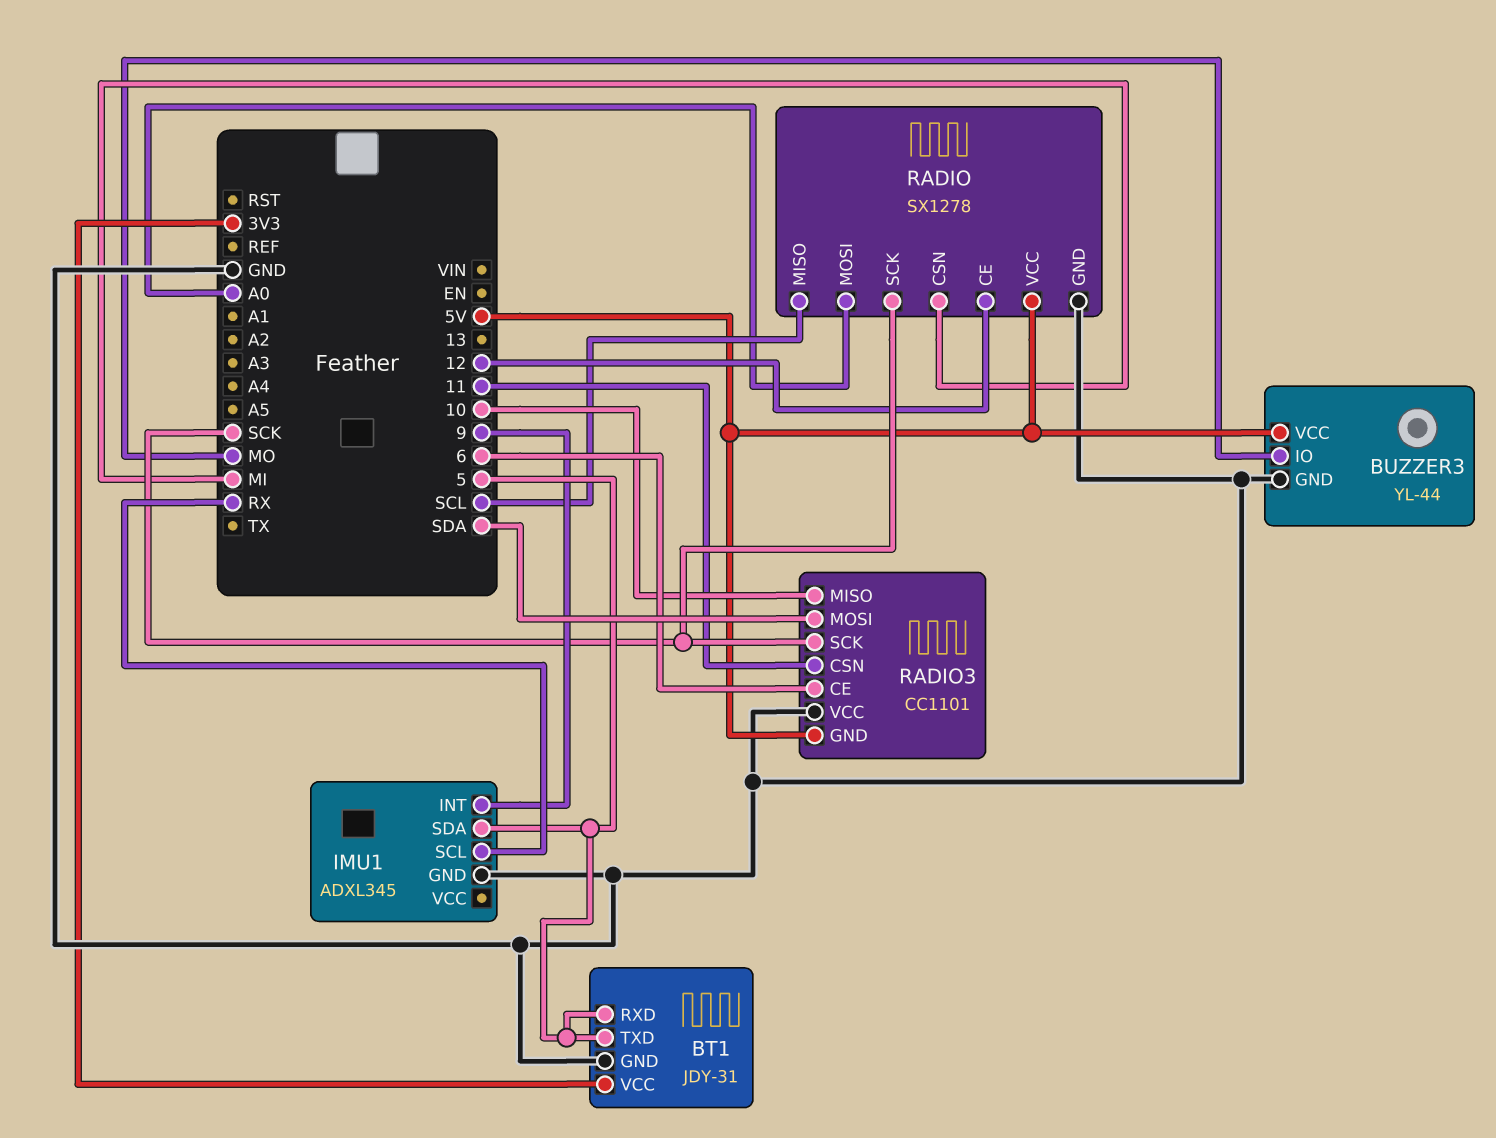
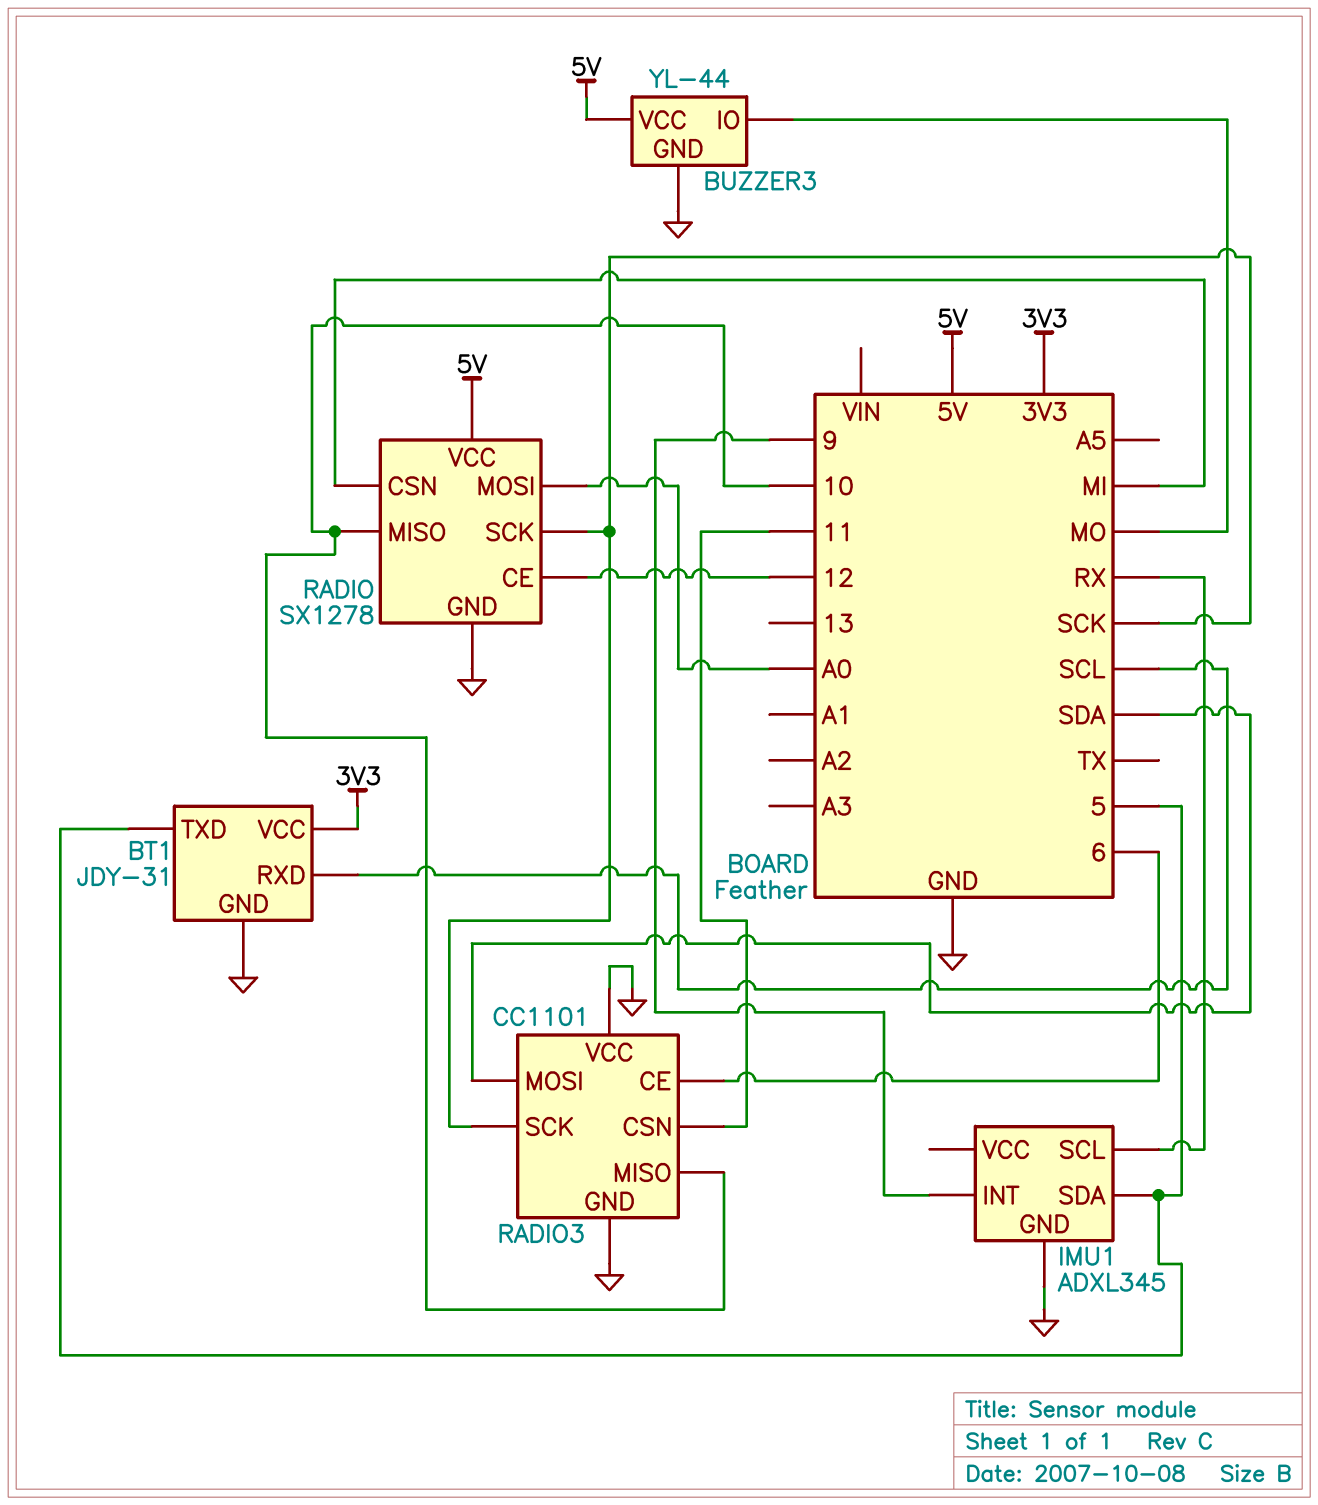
BT1 pin RXD: 5 -> SCL
RADIO pin MISO: SCL -> 10
RADIO3 pin GND: 5V -> GND

